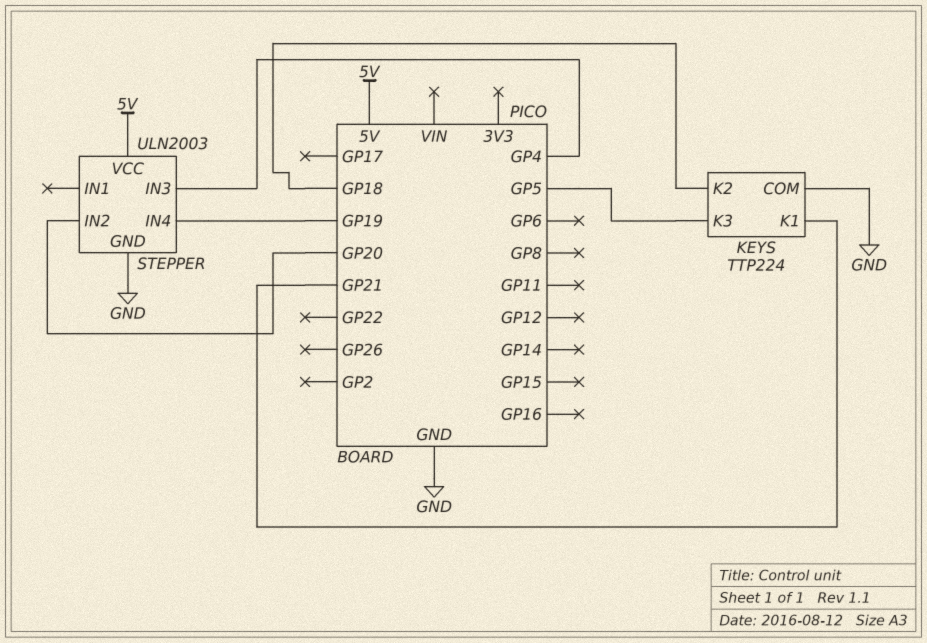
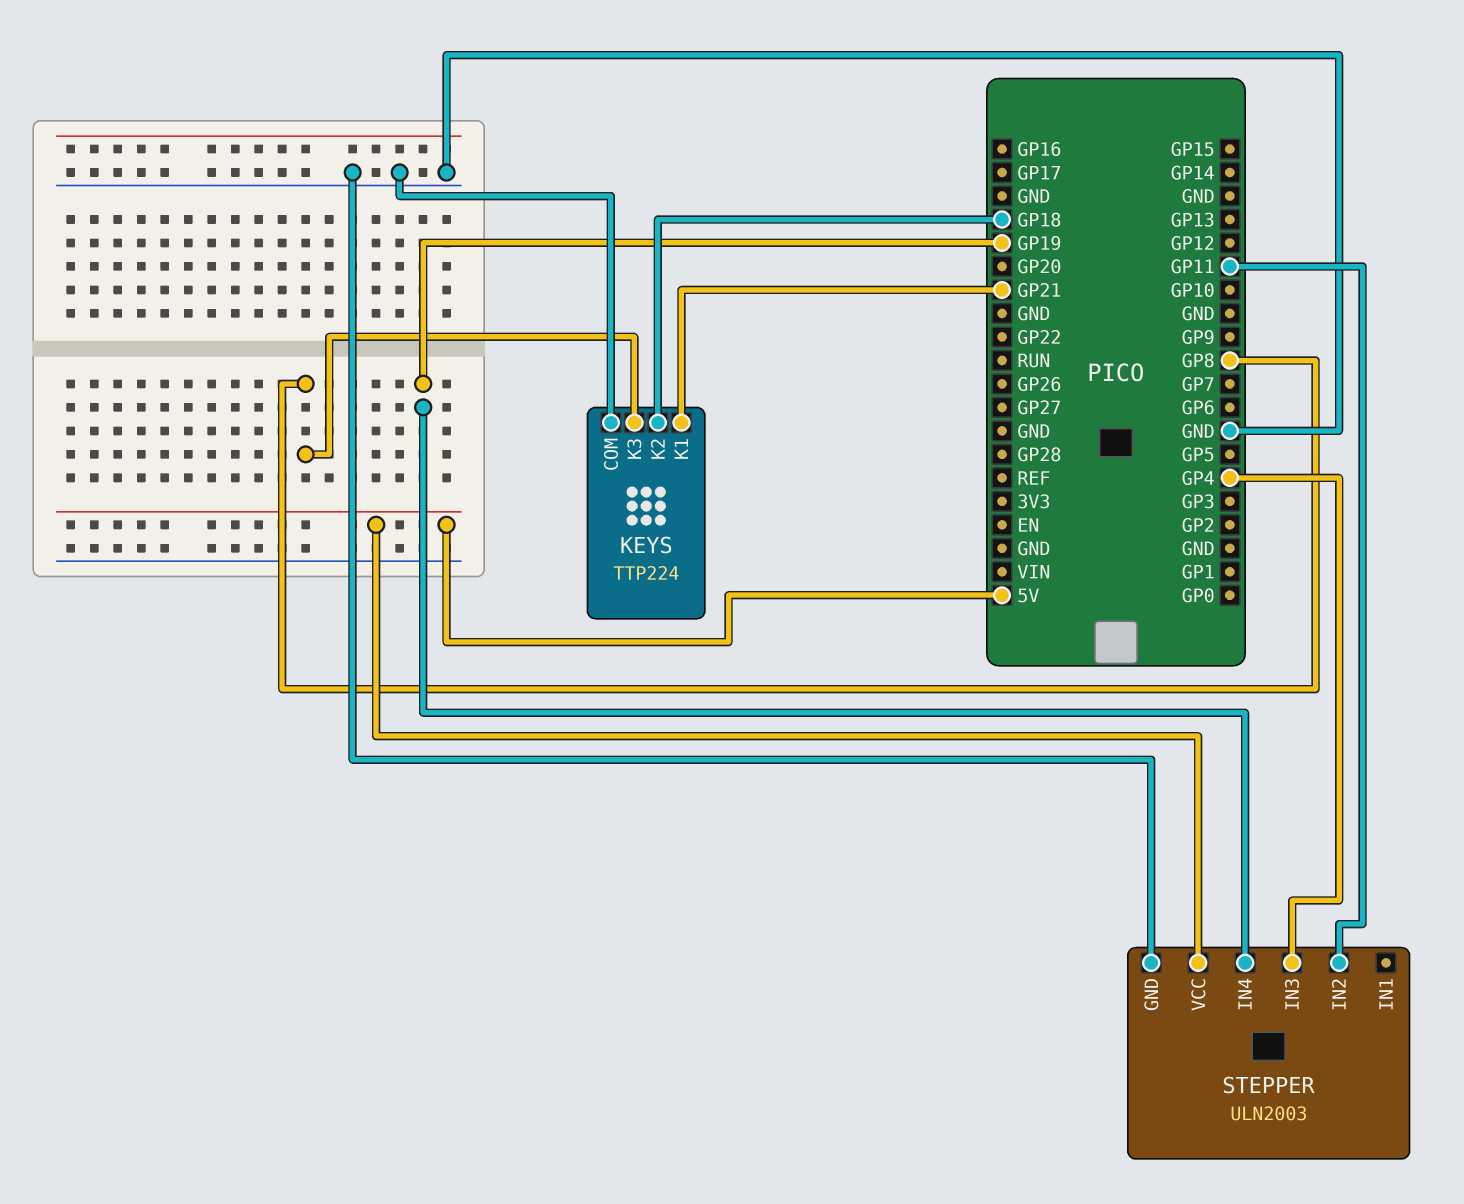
KEYS pin K3: GP5 -> GP8
STEPPER pin IN2: GP20 -> GP11

